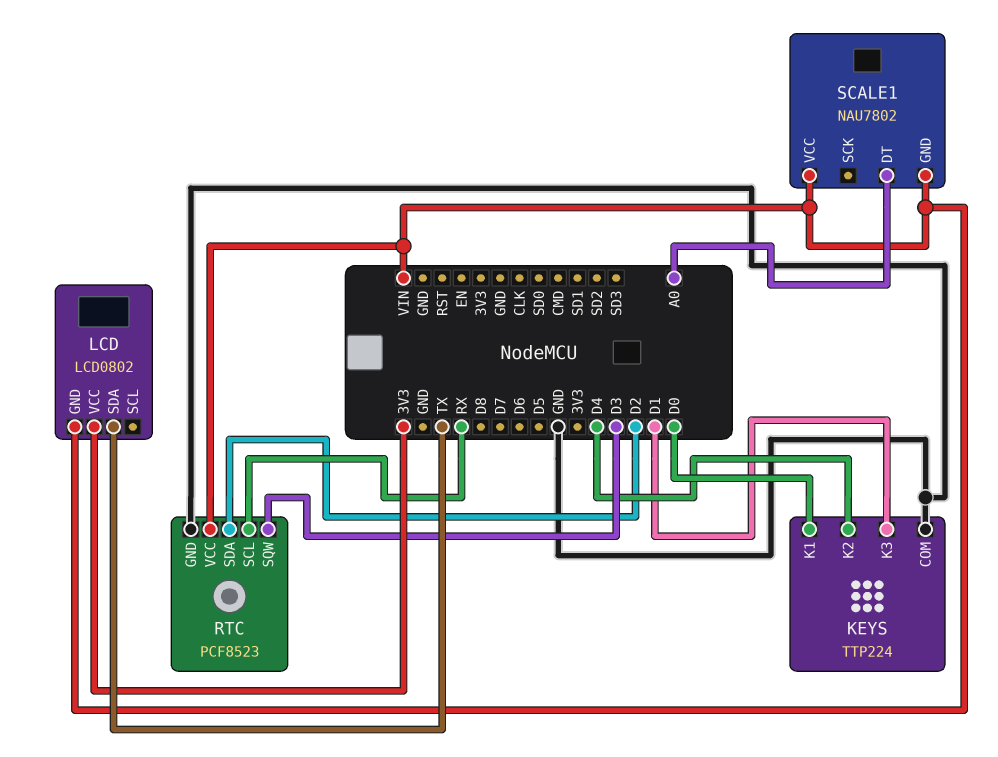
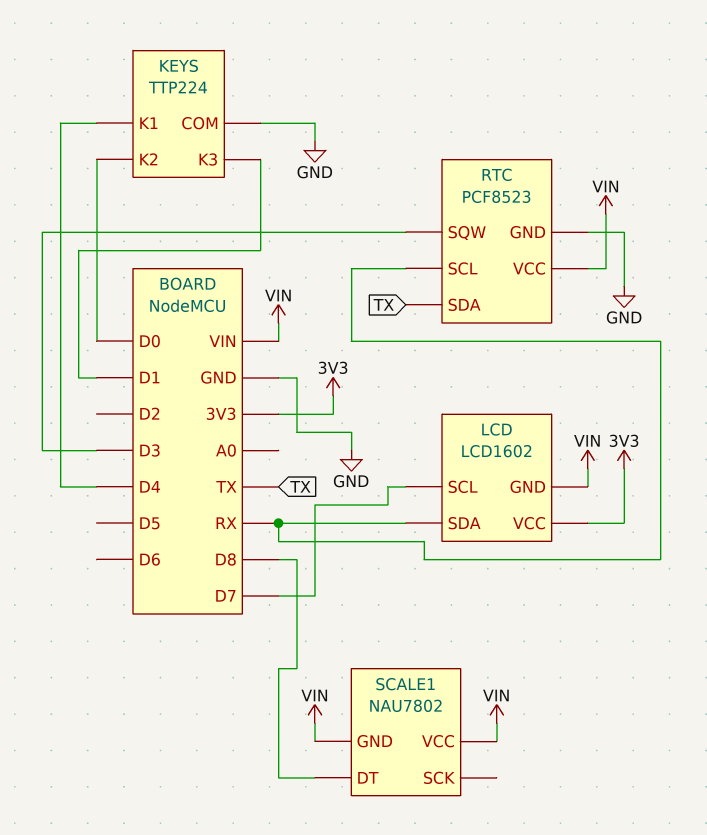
KEYS pin K1: D0 -> D4
KEYS pin K2: D4 -> D0
LCD: LCD0802 -> LCD1602
LCD pin SCL: none -> D7
LCD pin SDA: TX -> RX
RTC pin SDA: D2 -> TX
SCALE1 pin DT: A0 -> D8

